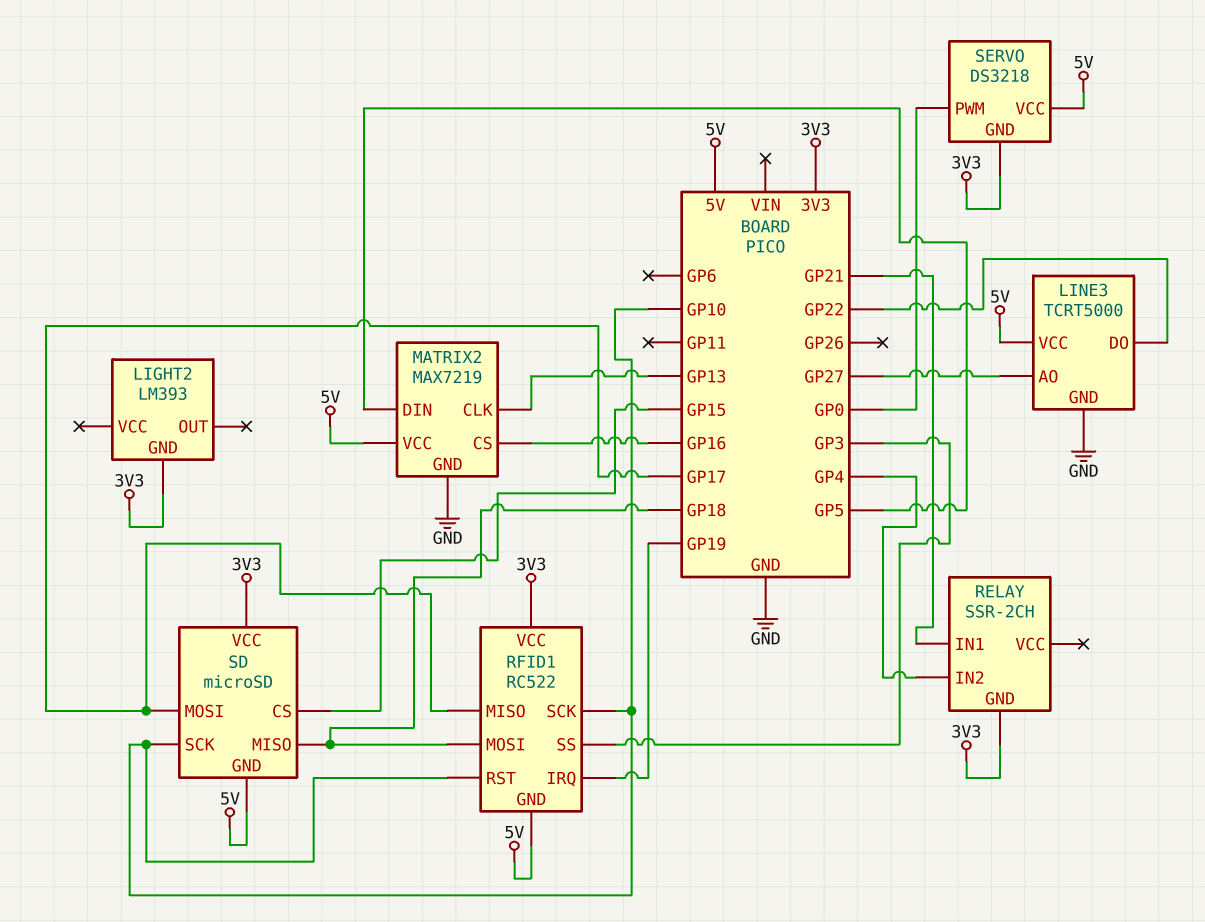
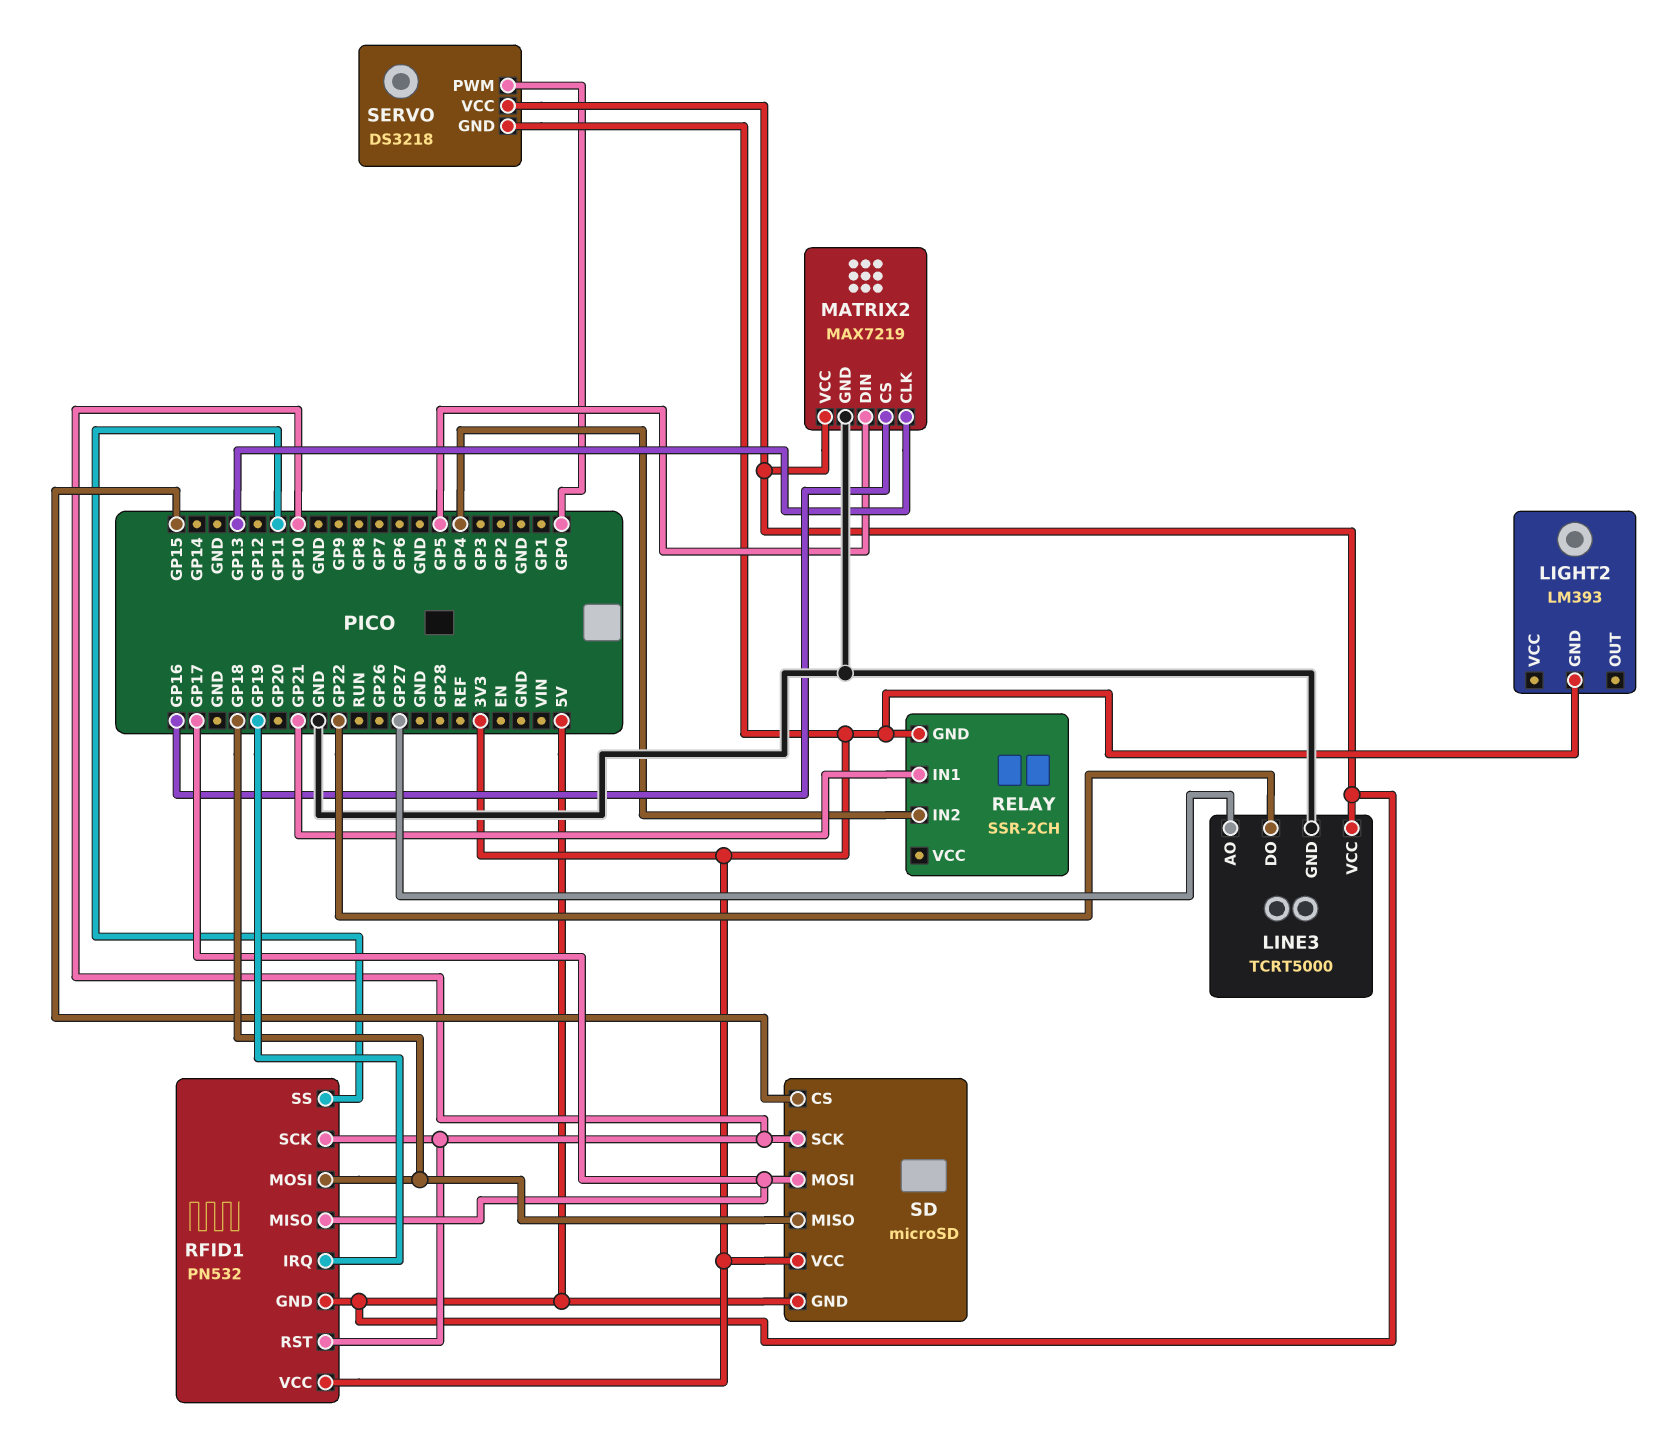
RFID1: RC522 -> PN532
RFID1 pin SS: GP3 -> GP11

